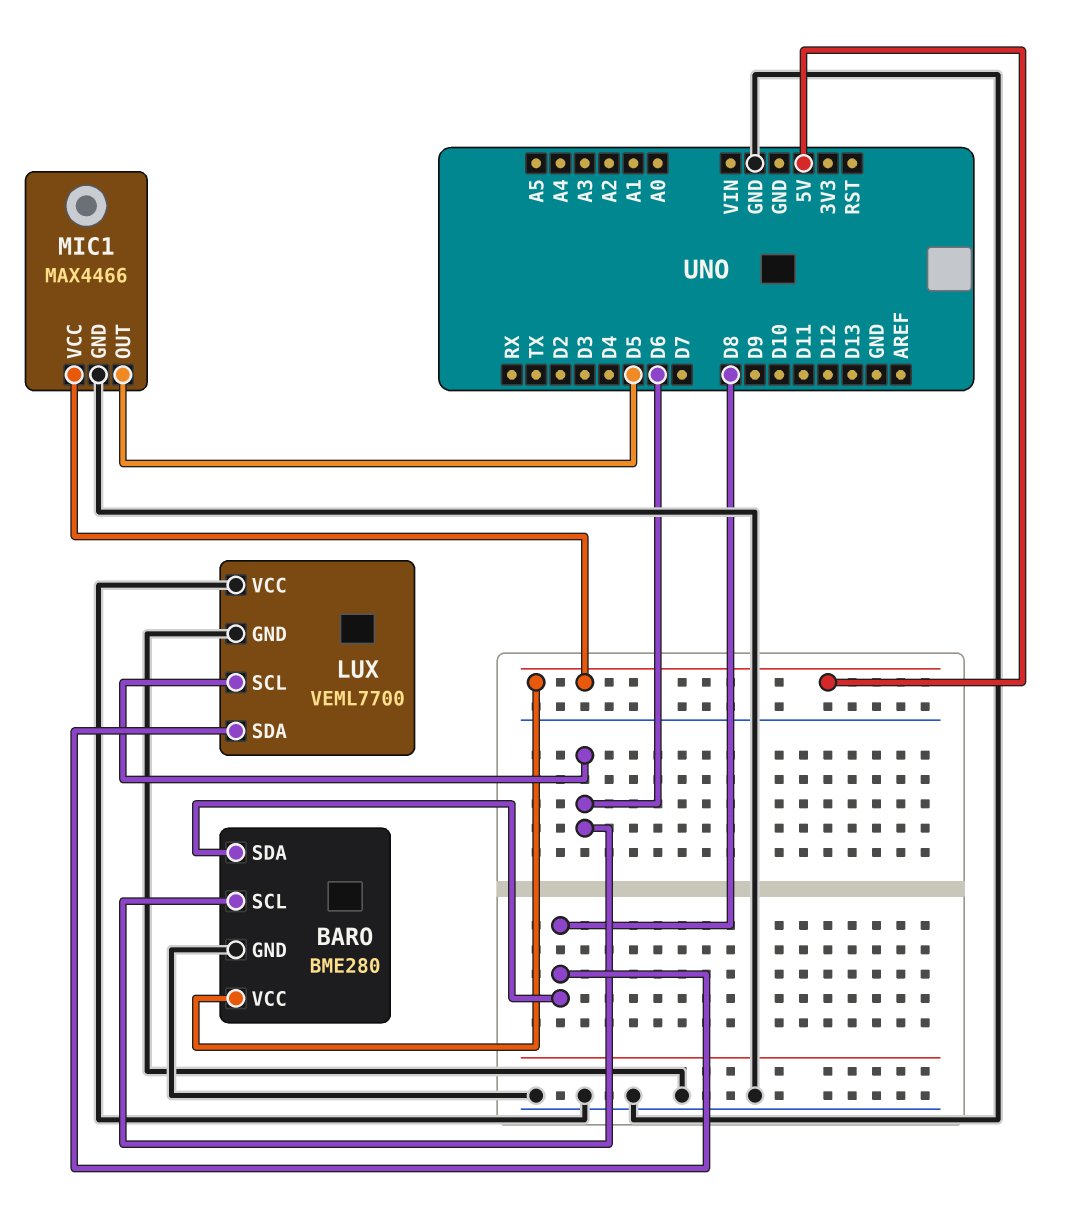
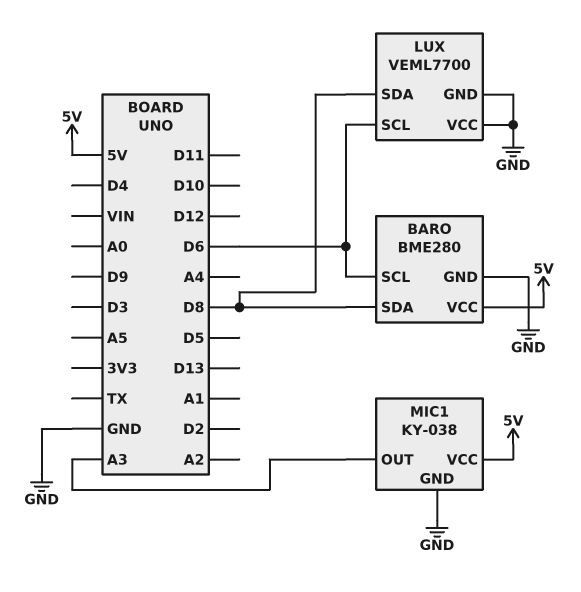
MIC1: MAX4466 -> KY-038
MIC1 pin OUT: D5 -> A3

